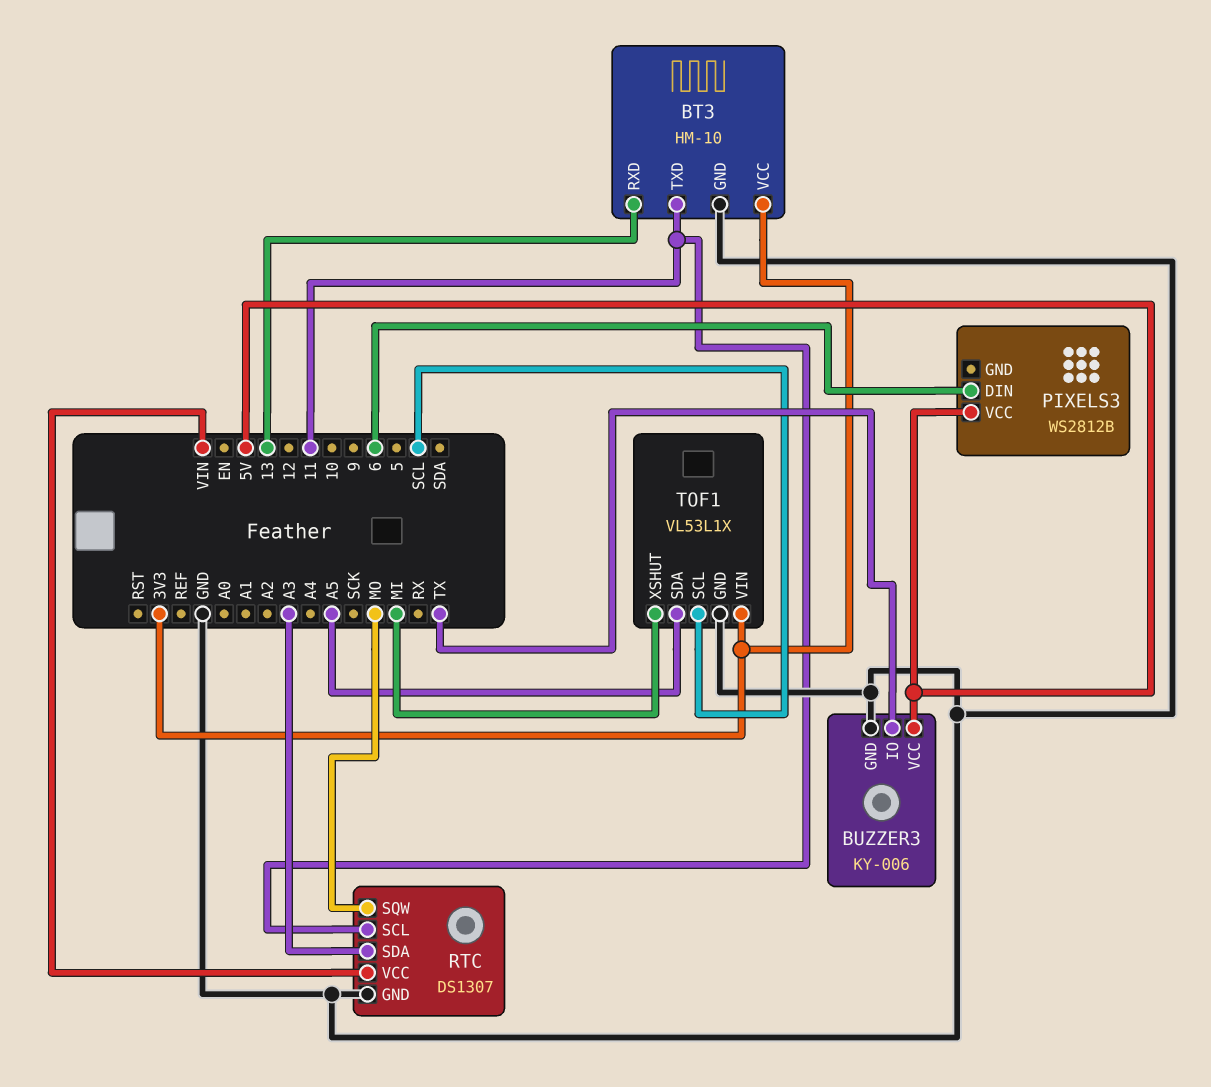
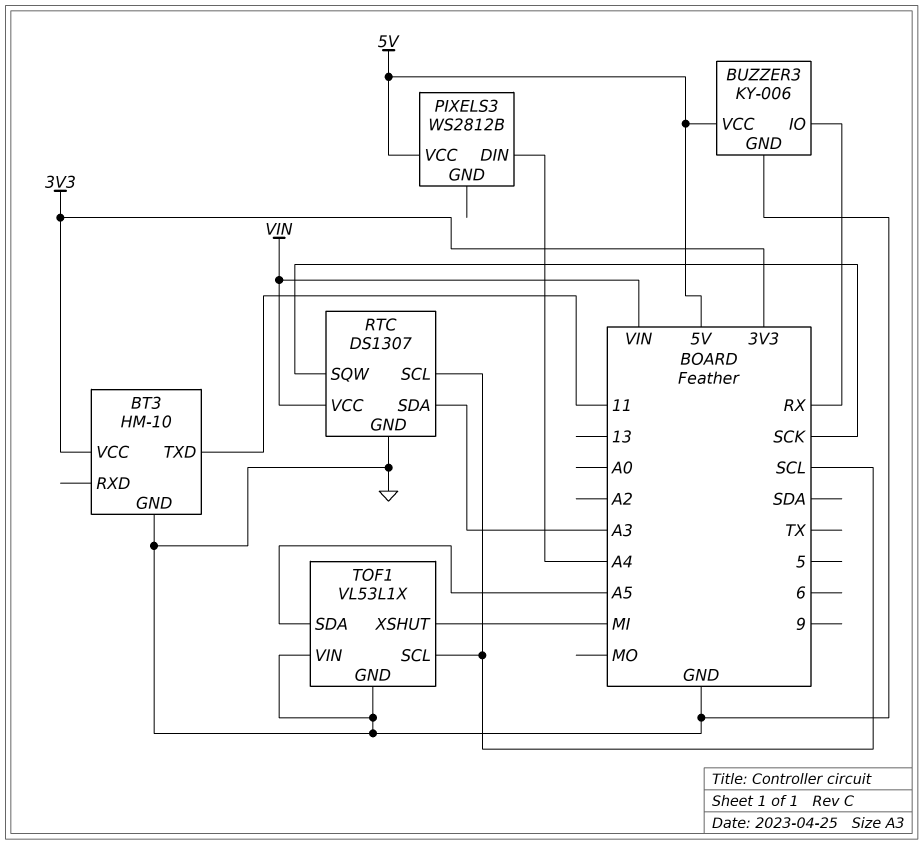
BT3 pin RXD: 13 -> none
BUZZER3 pin IO: TX -> RX
PIXELS3 pin DIN: 6 -> A4
RTC pin SCL: 11 -> SCL
RTC pin SQW: MO -> SCK
TOF1 pin VIN: 3V3 -> GND

